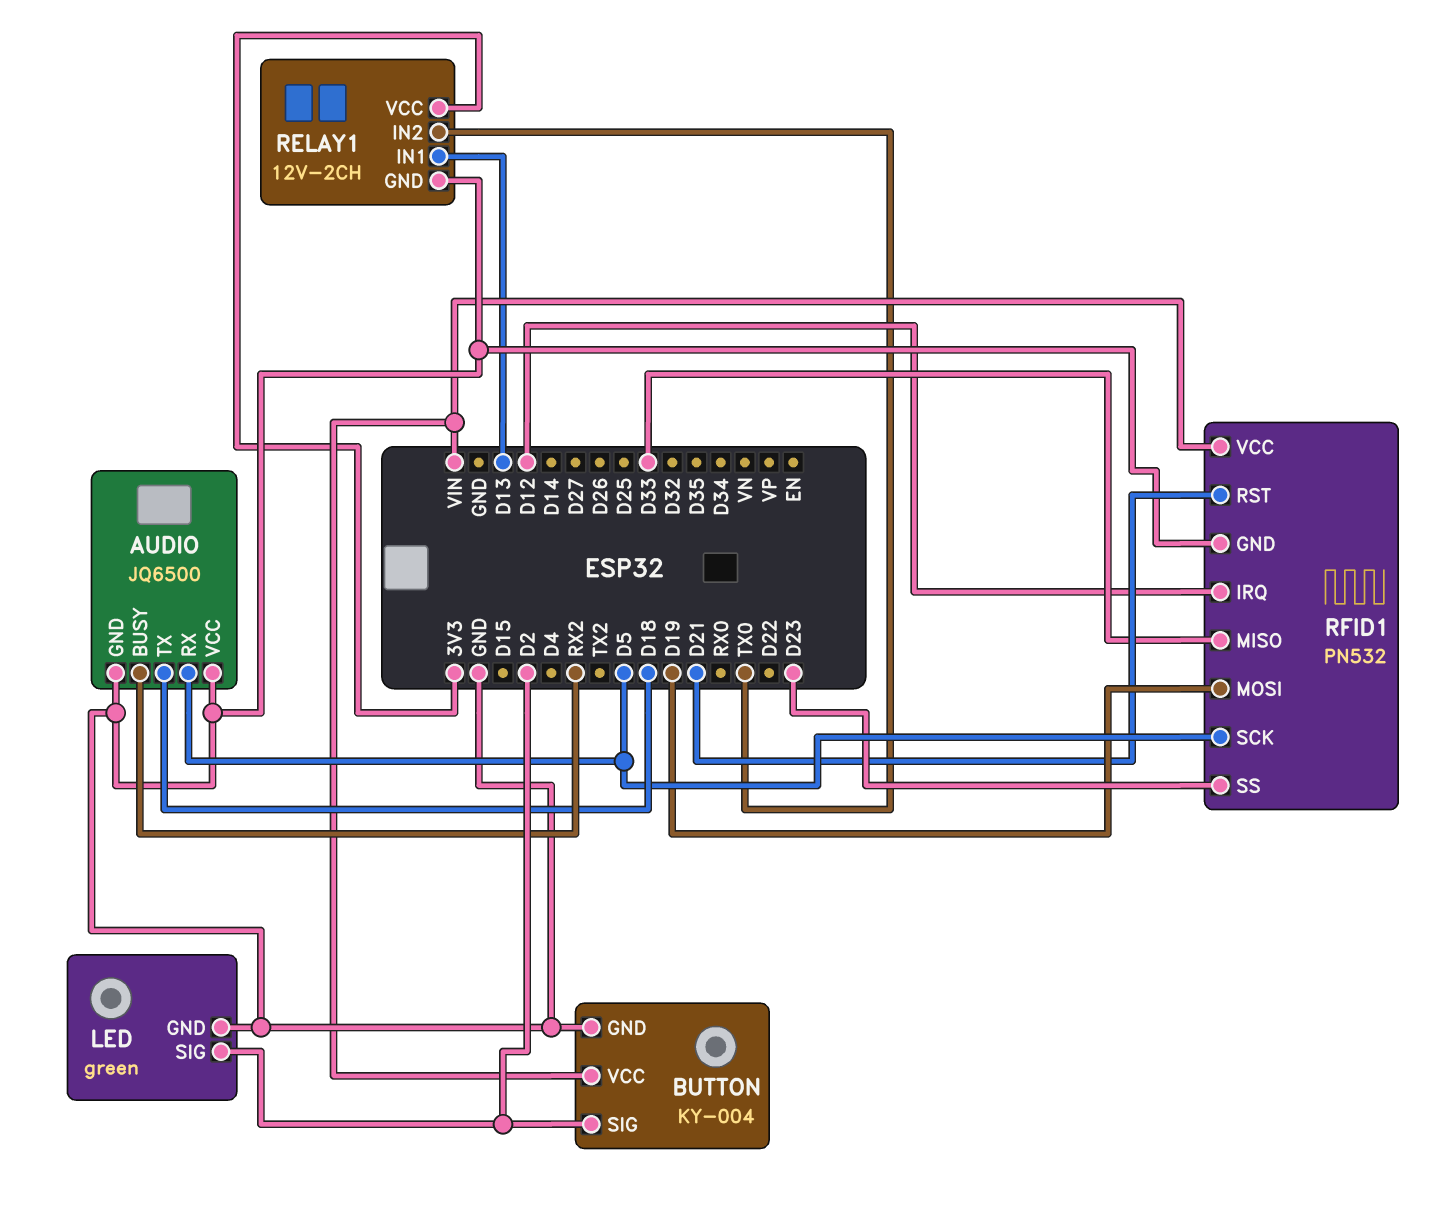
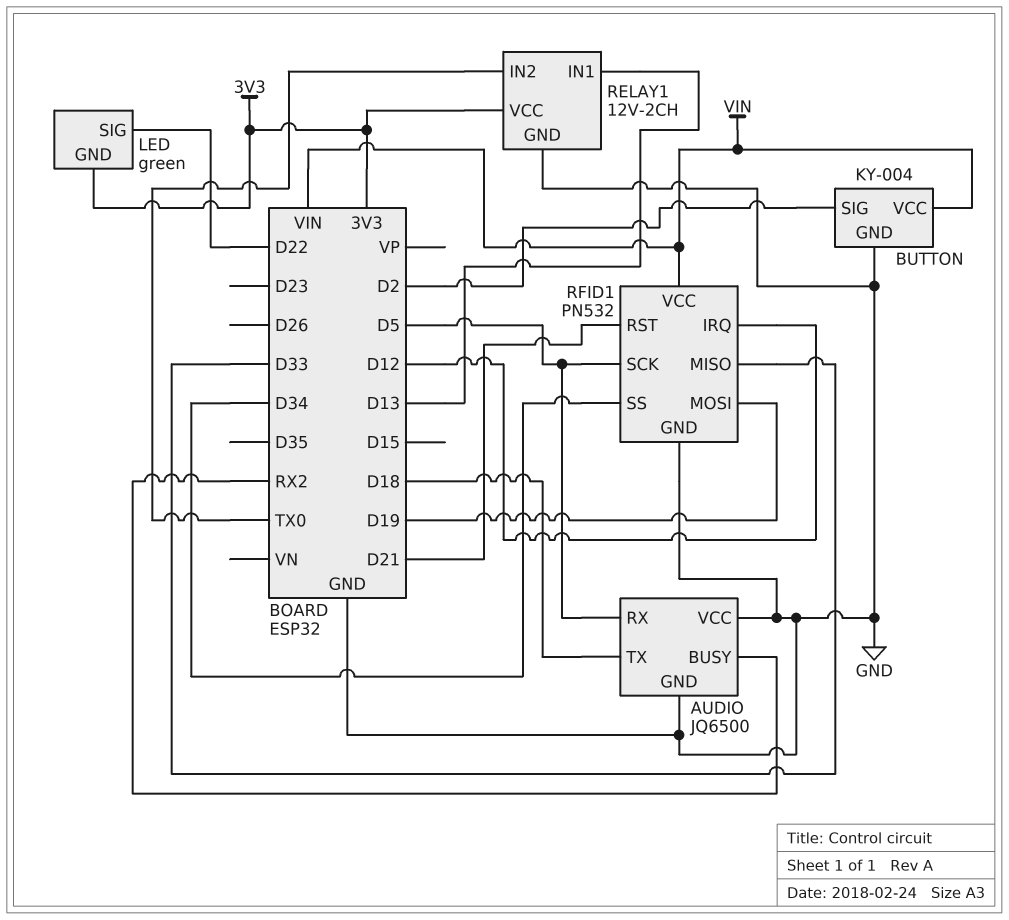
LED pin GND: GND -> 3V3
LED pin SIG: D2 -> D22
RFID1 pin SS: D23 -> D34

